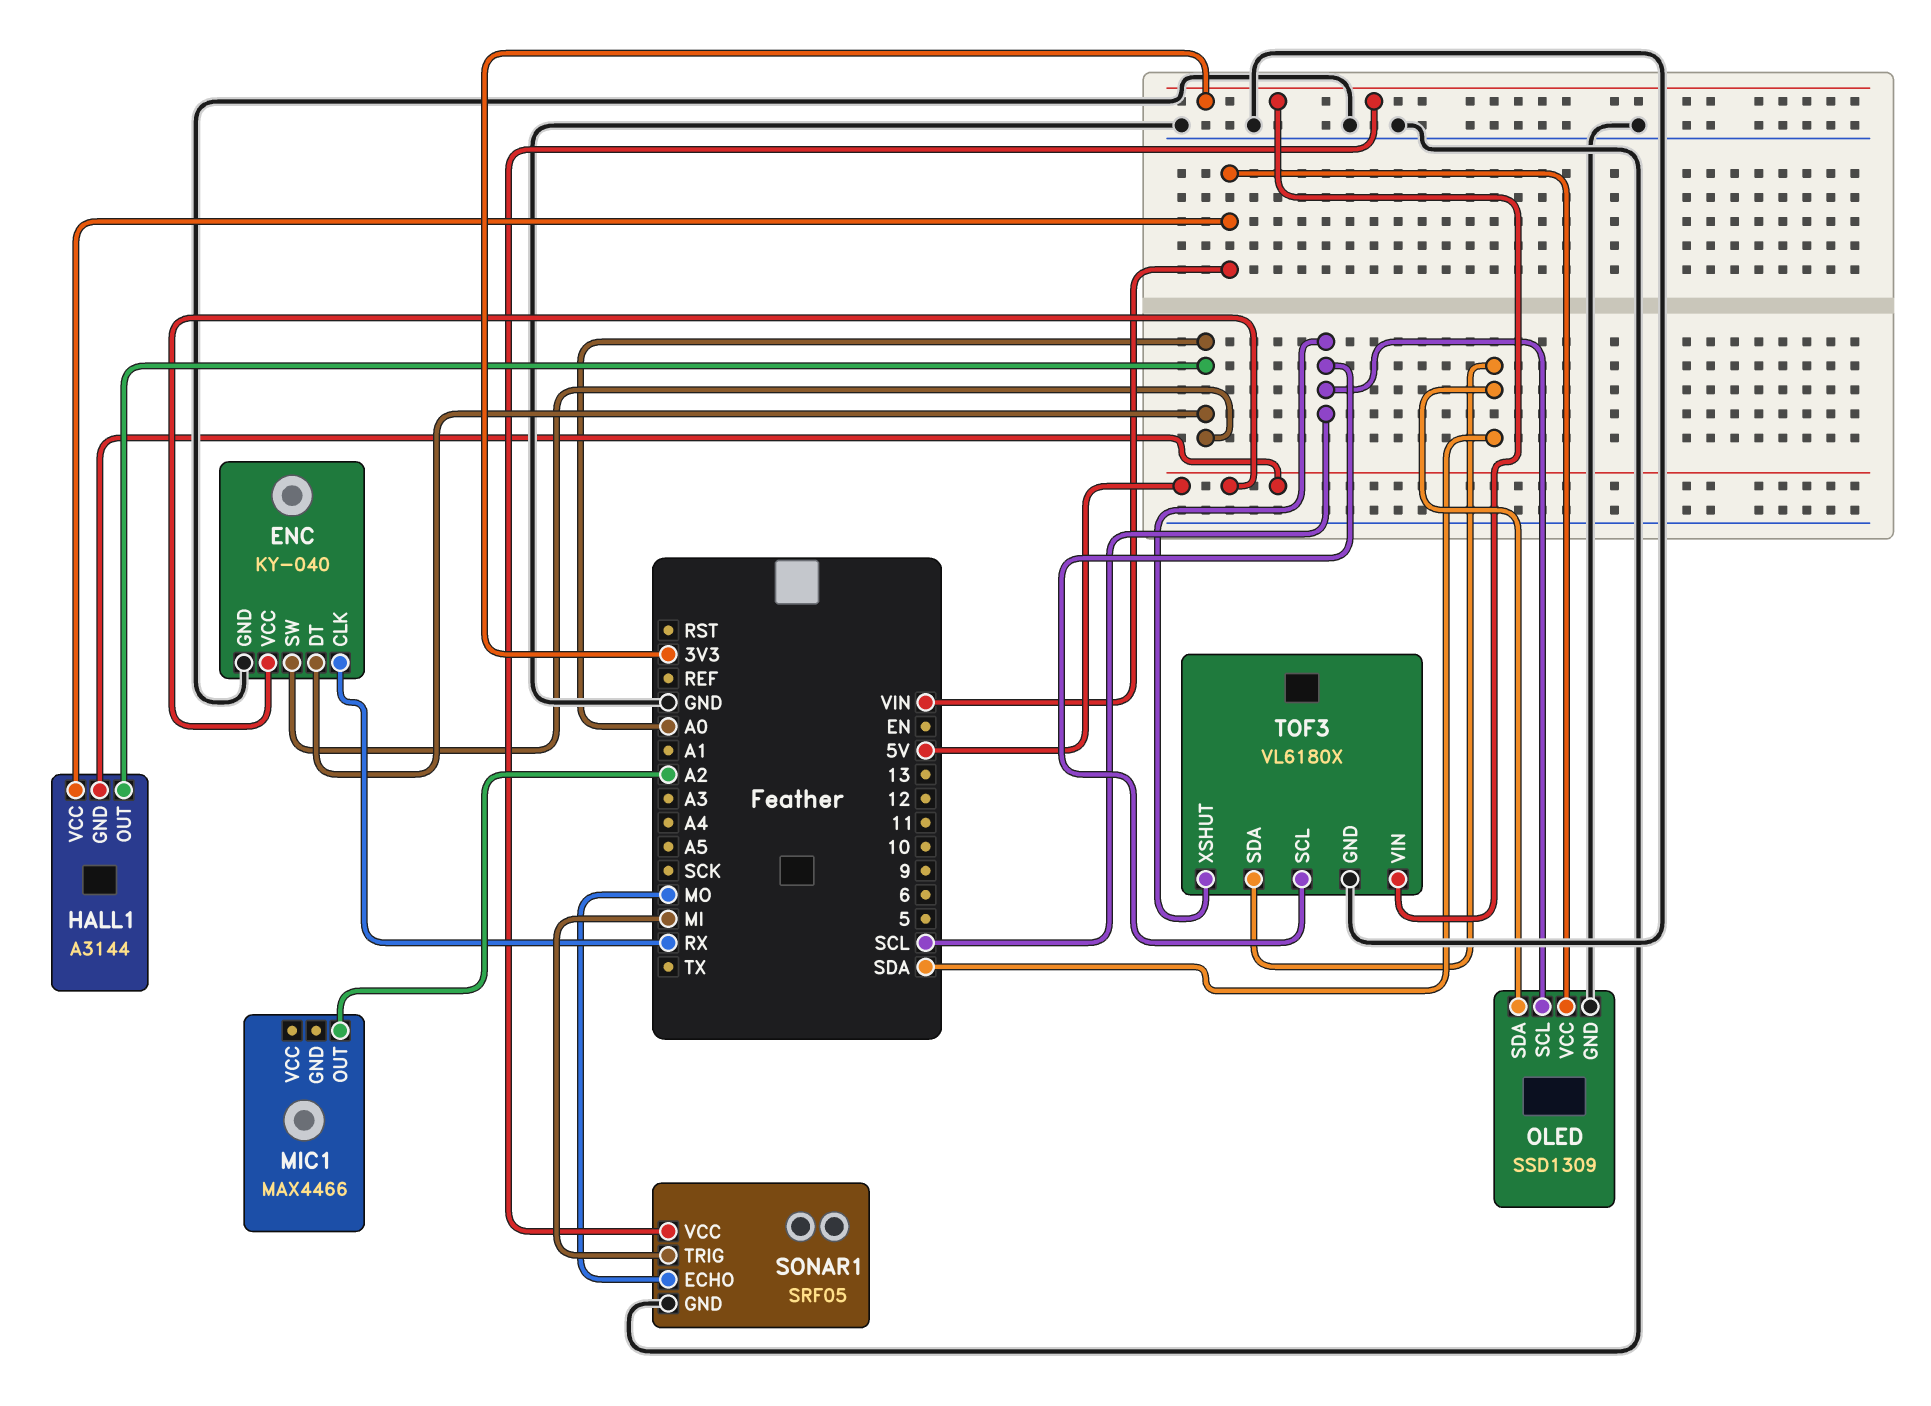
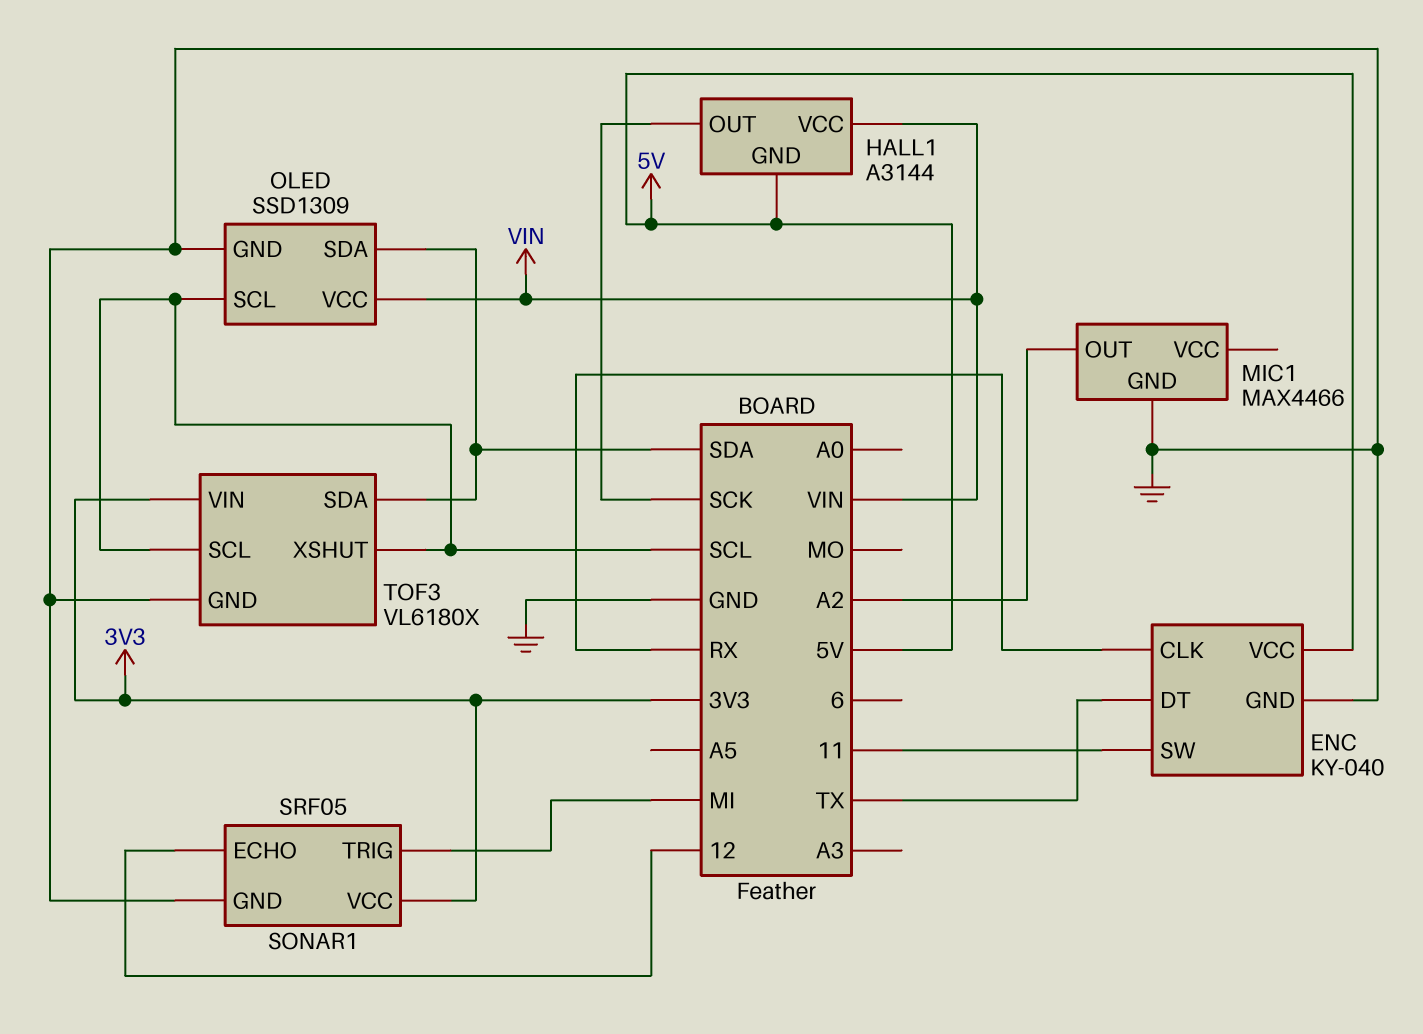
ENC pin DT: A0 -> TX
ENC pin SW: A0 -> 11
HALL1 pin OUT: A0 -> SCK
MIC1 pin GND: none -> GND
SONAR1 pin ECHO: MO -> 12

